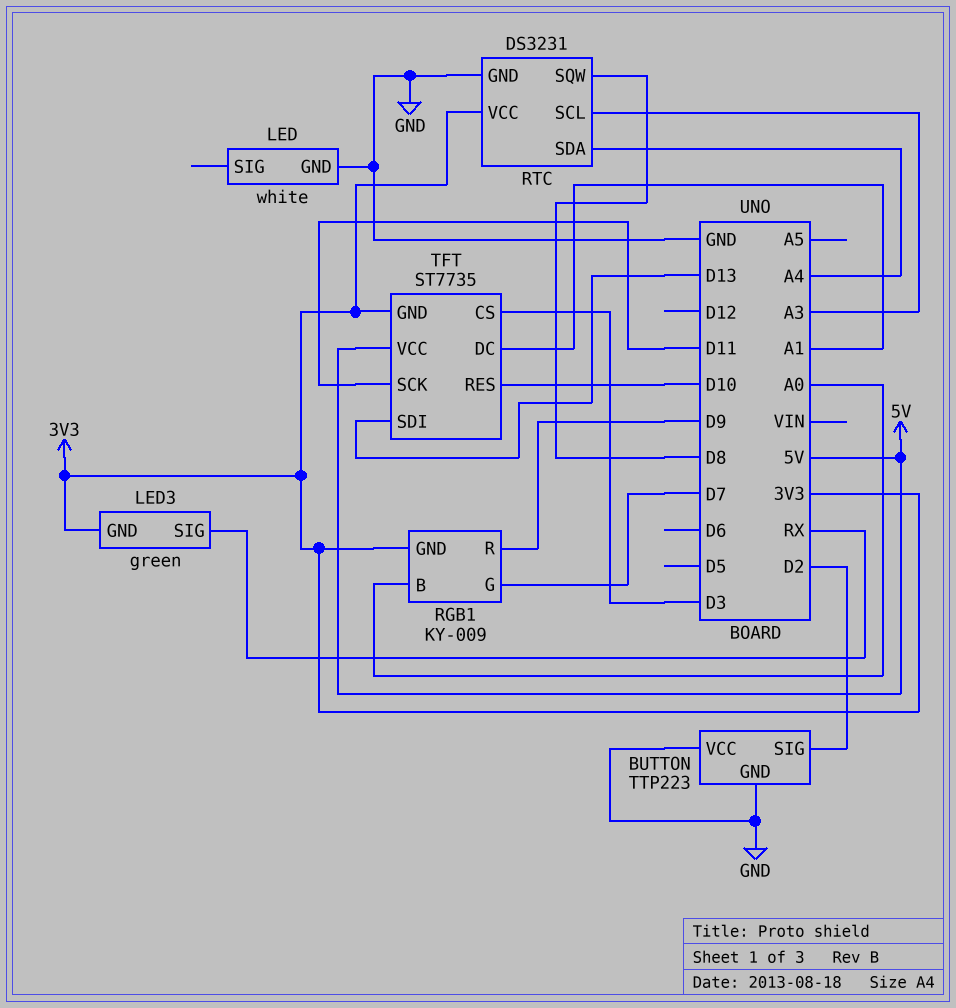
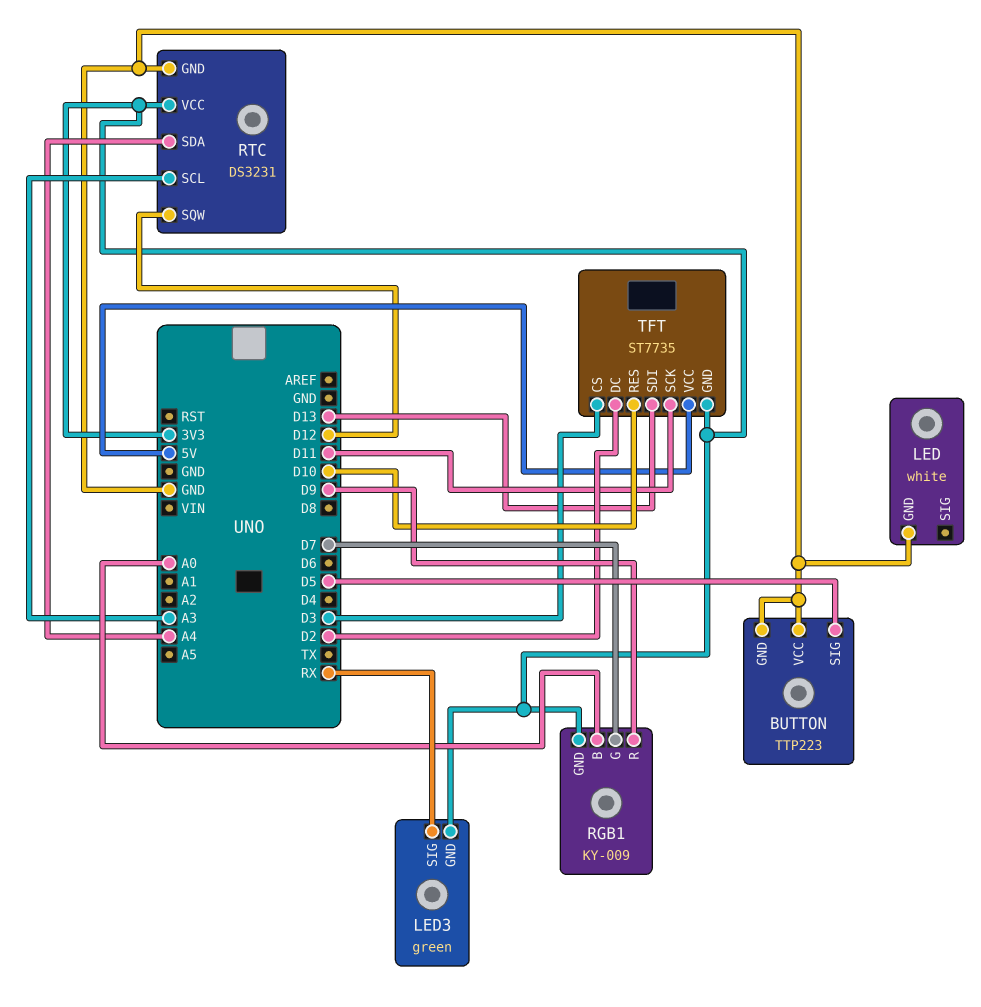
BUTTON pin SIG: D2 -> D5
RTC pin SQW: D8 -> D12
TFT pin DC: A1 -> D2

